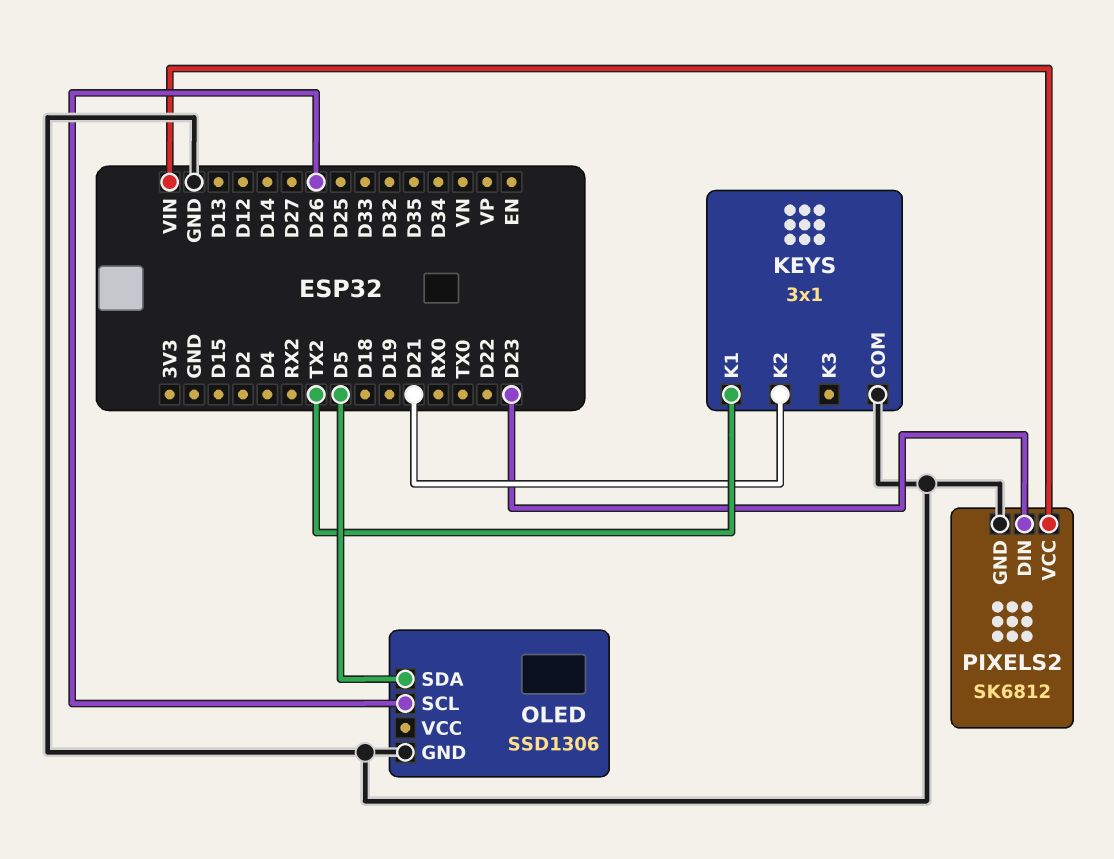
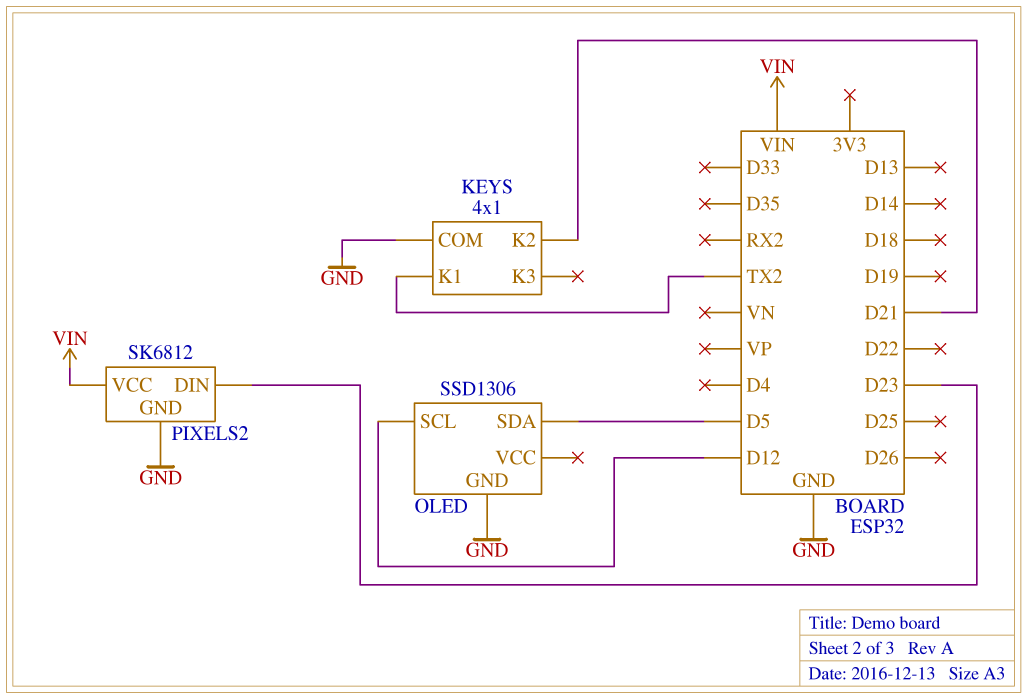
KEYS: 3x1 -> 4x1
OLED pin SCL: D26 -> D12

